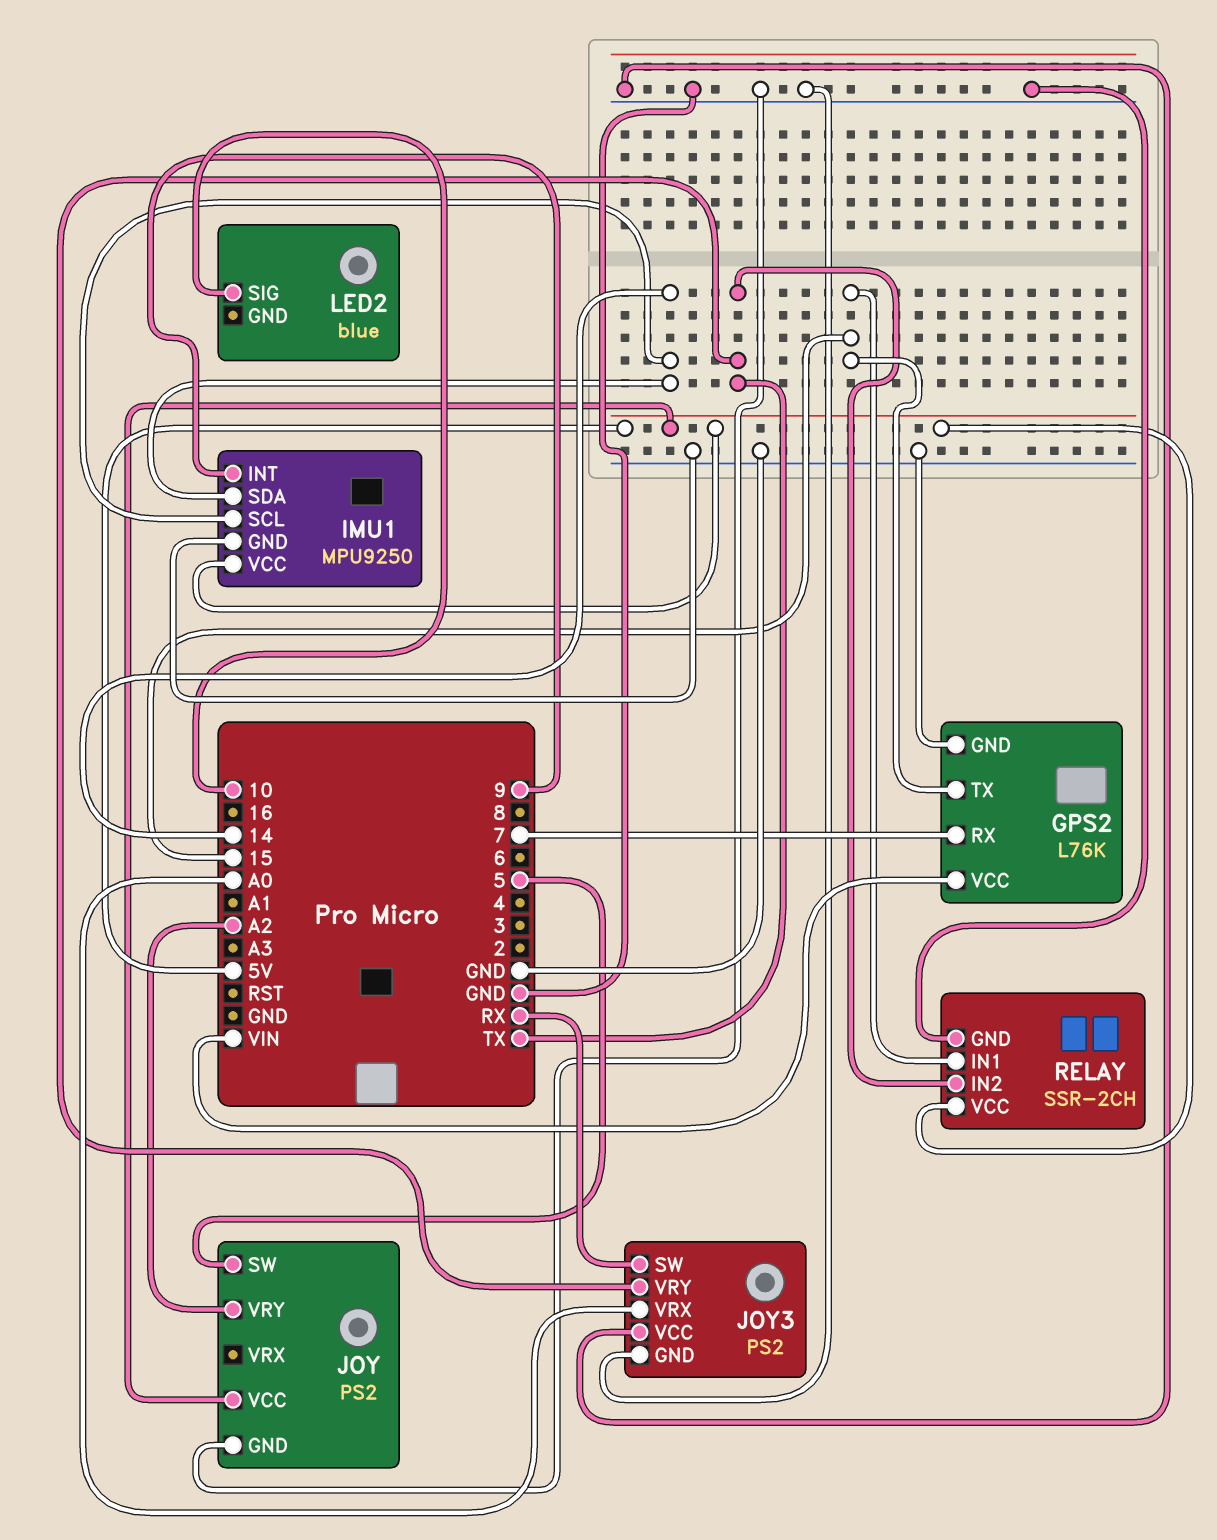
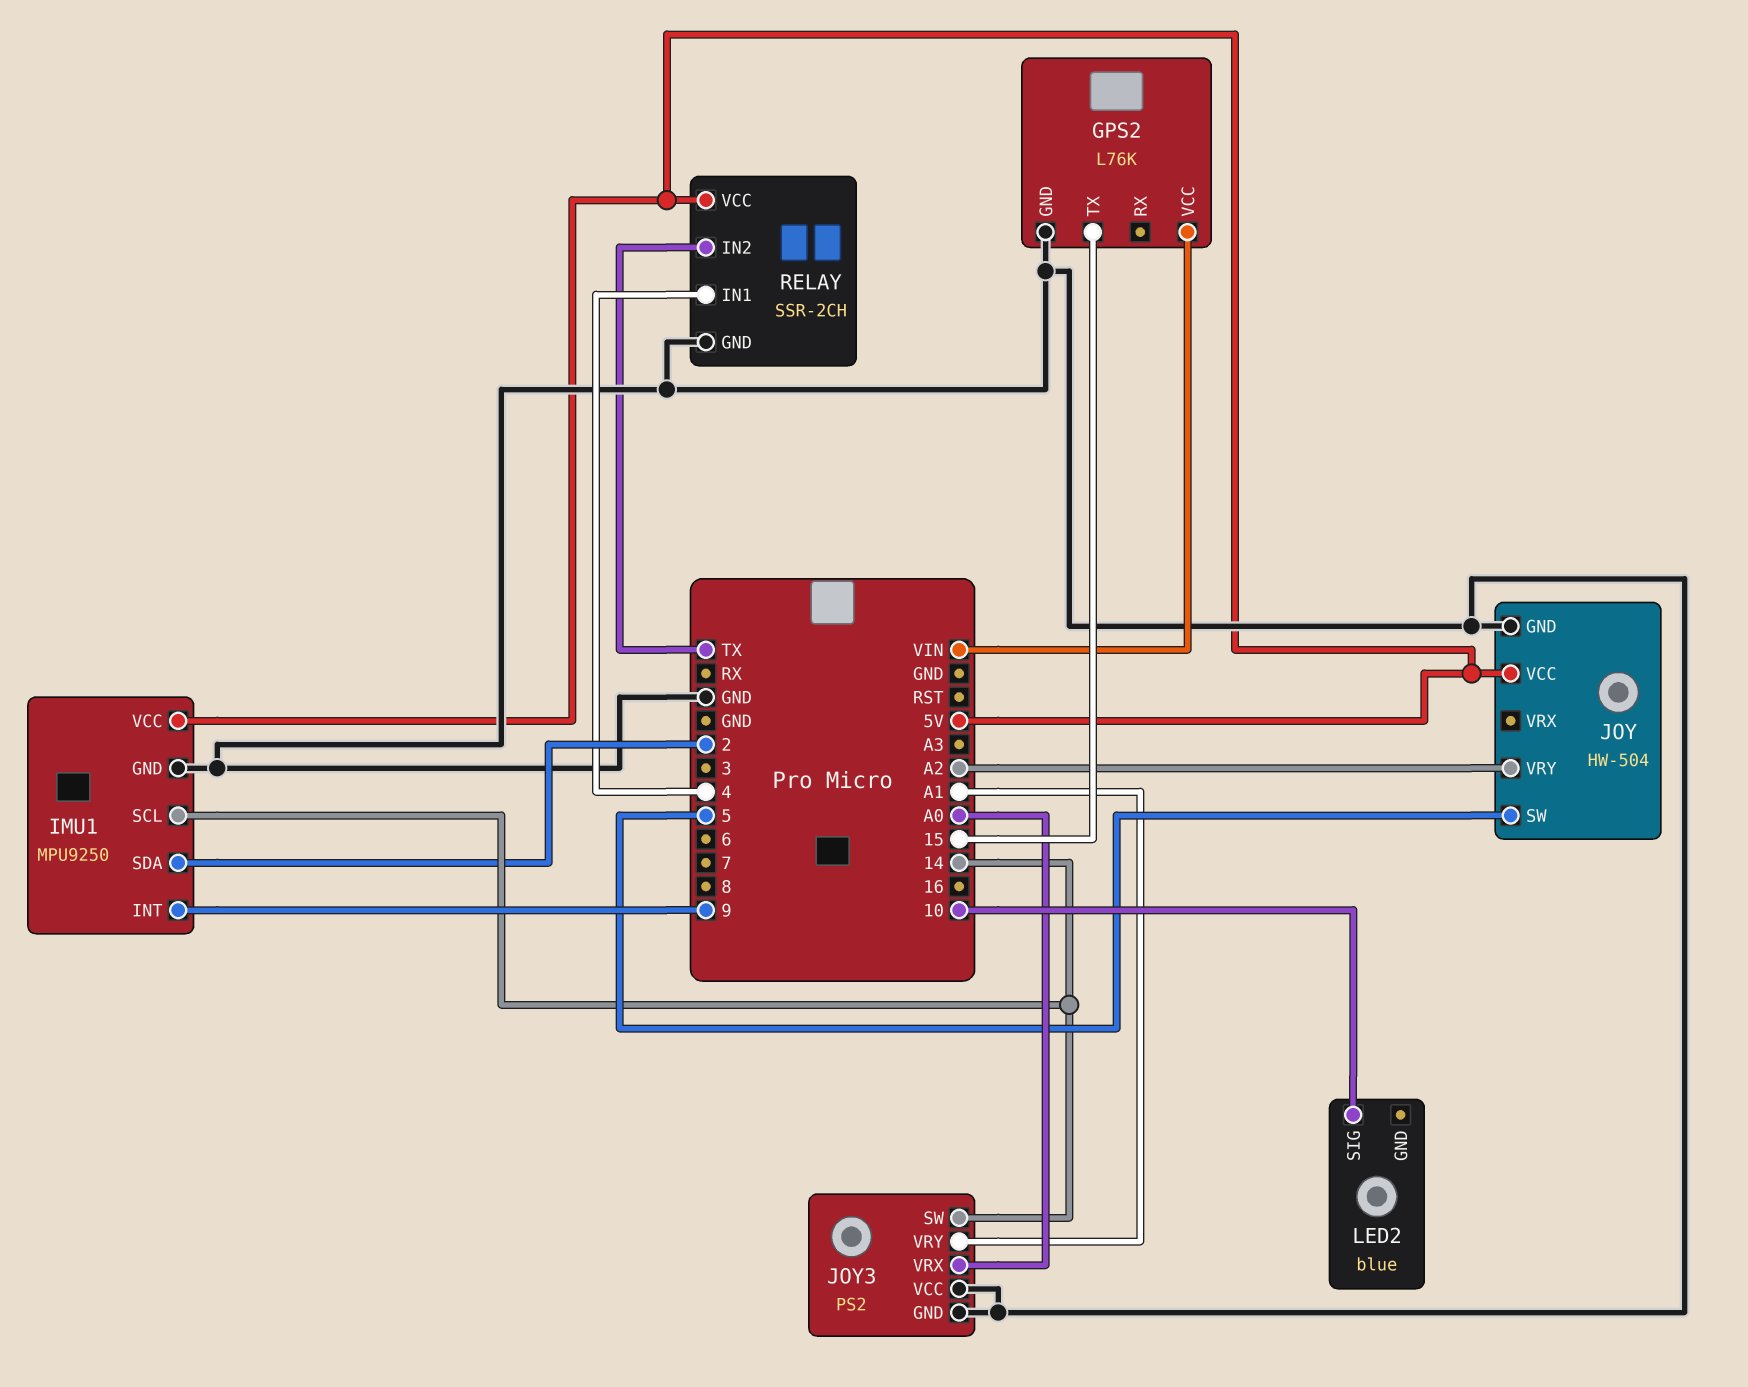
GPS2 pin RX: 7 -> none
IMU1 pin SDA: 14 -> 2
JOY: PS2 -> HW-504
JOY3 pin SW: RX -> 14
JOY3 pin VRY: TX -> A1
RELAY pin IN1: 15 -> 4

